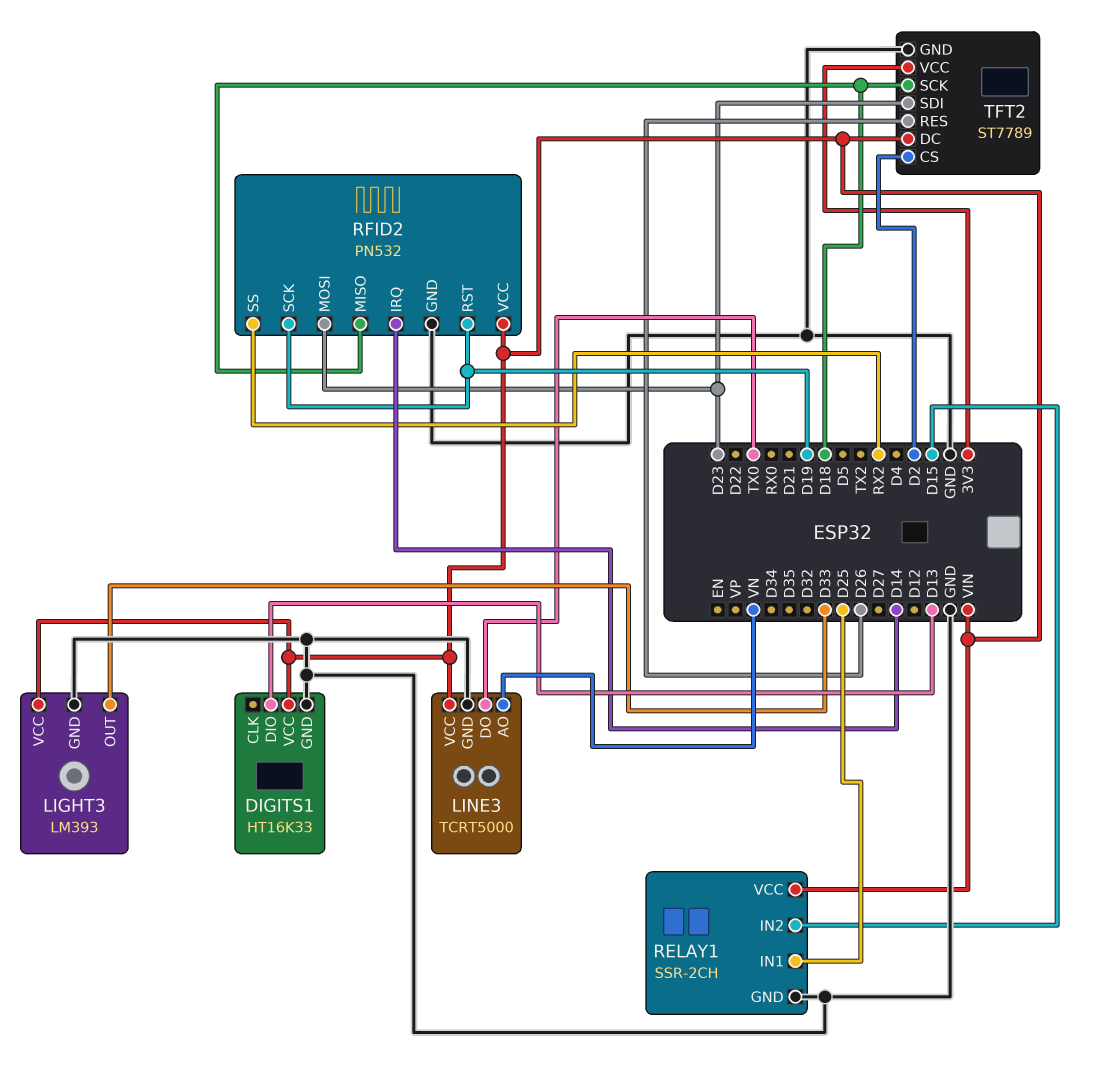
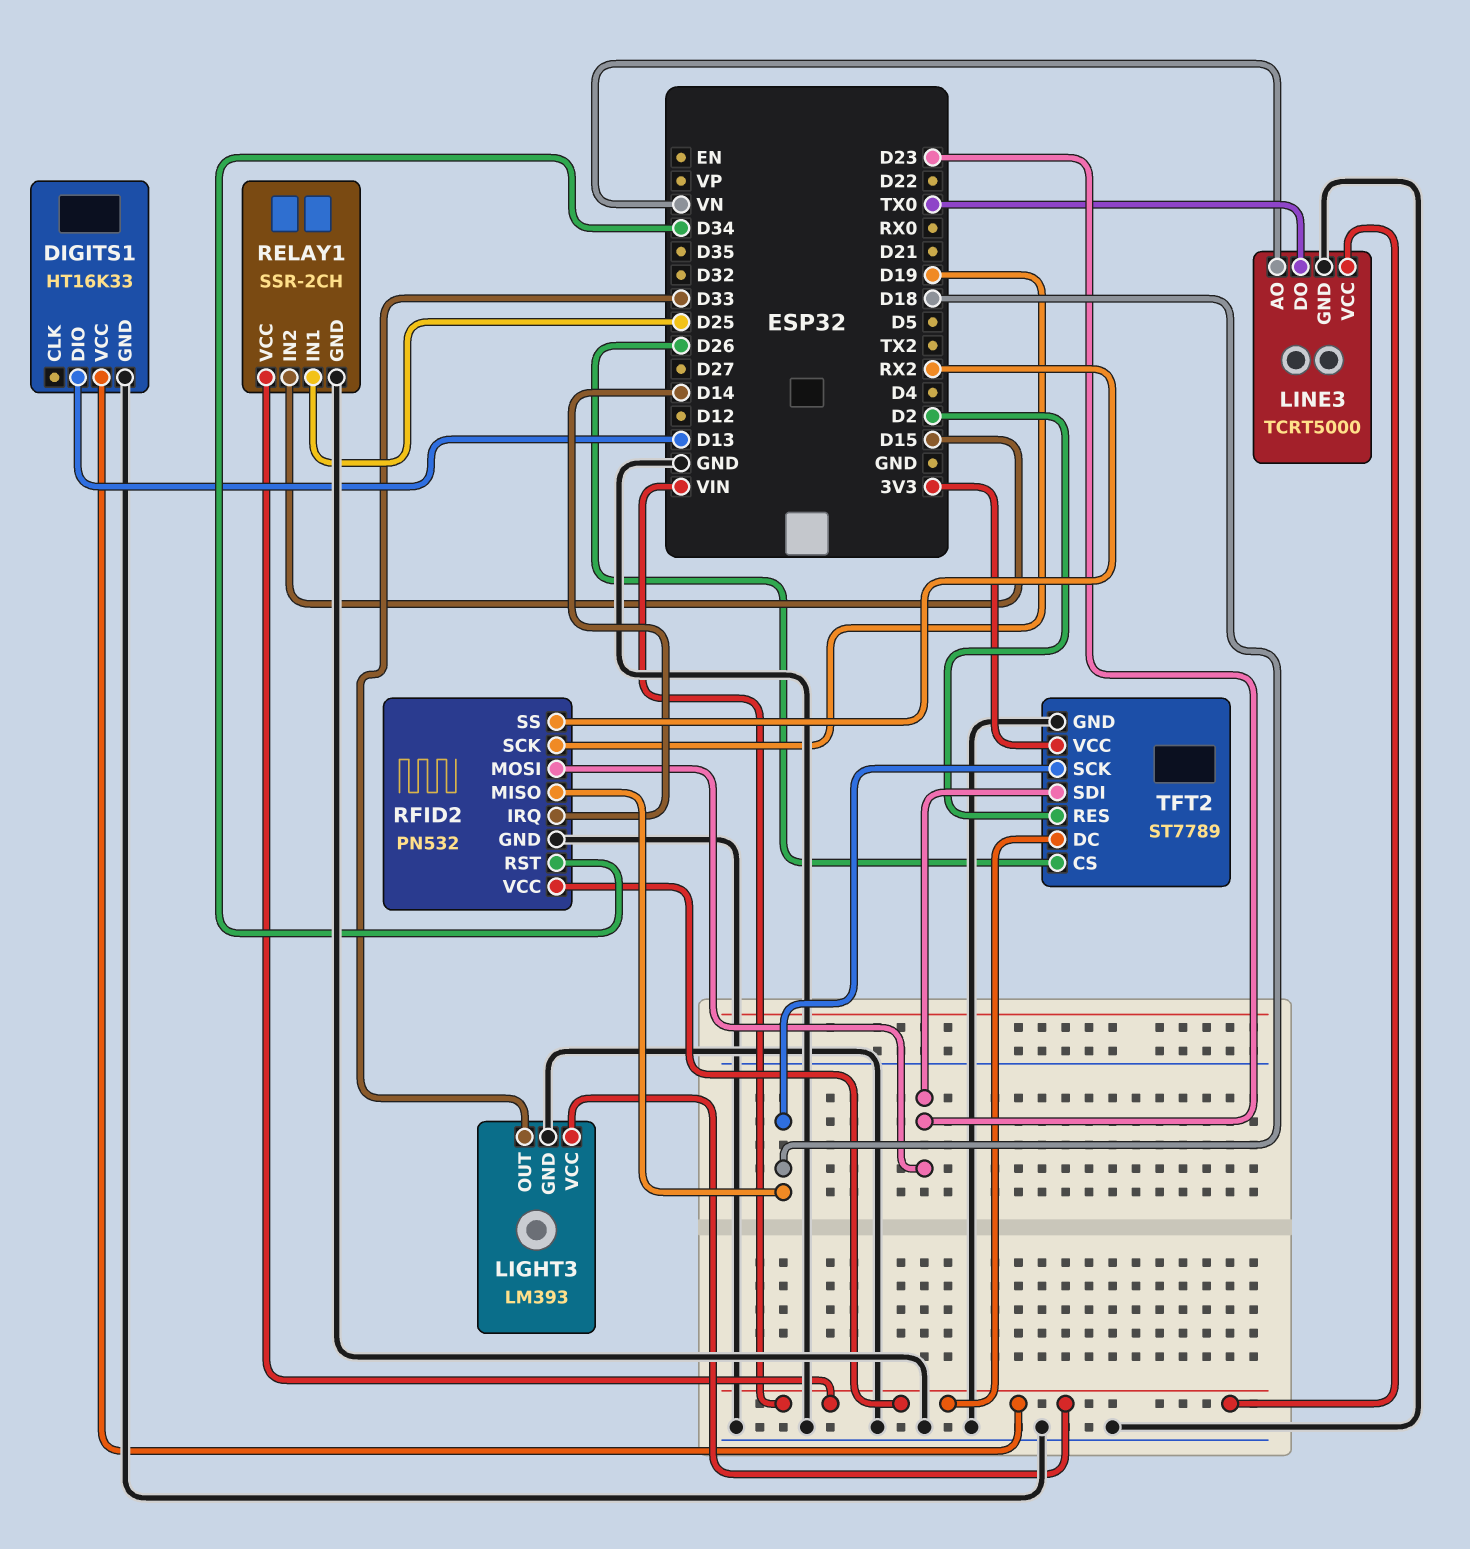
RFID2 pin RST: D19 -> D34
TFT2 pin CS: D2 -> D26
TFT2 pin RES: D26 -> D2

